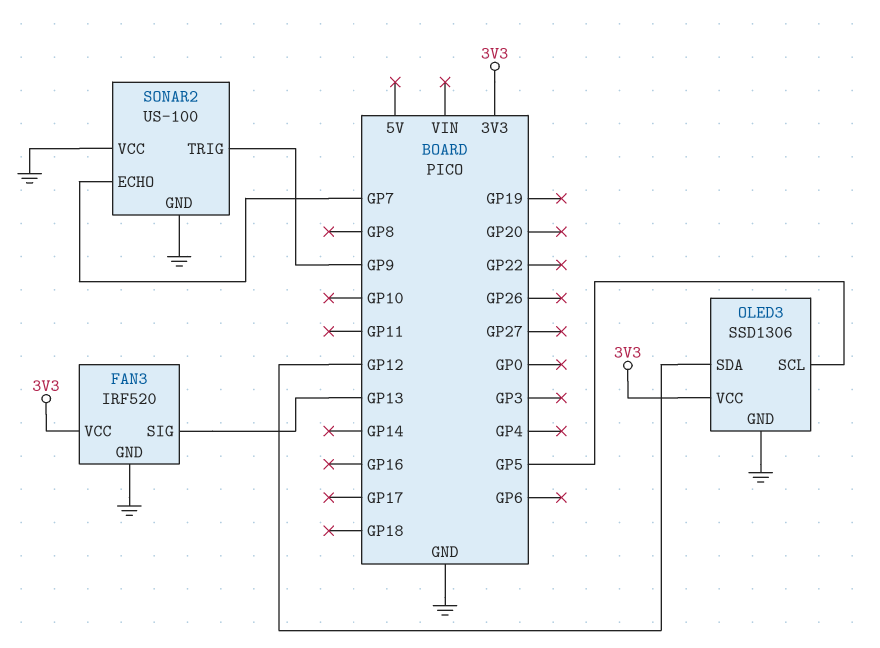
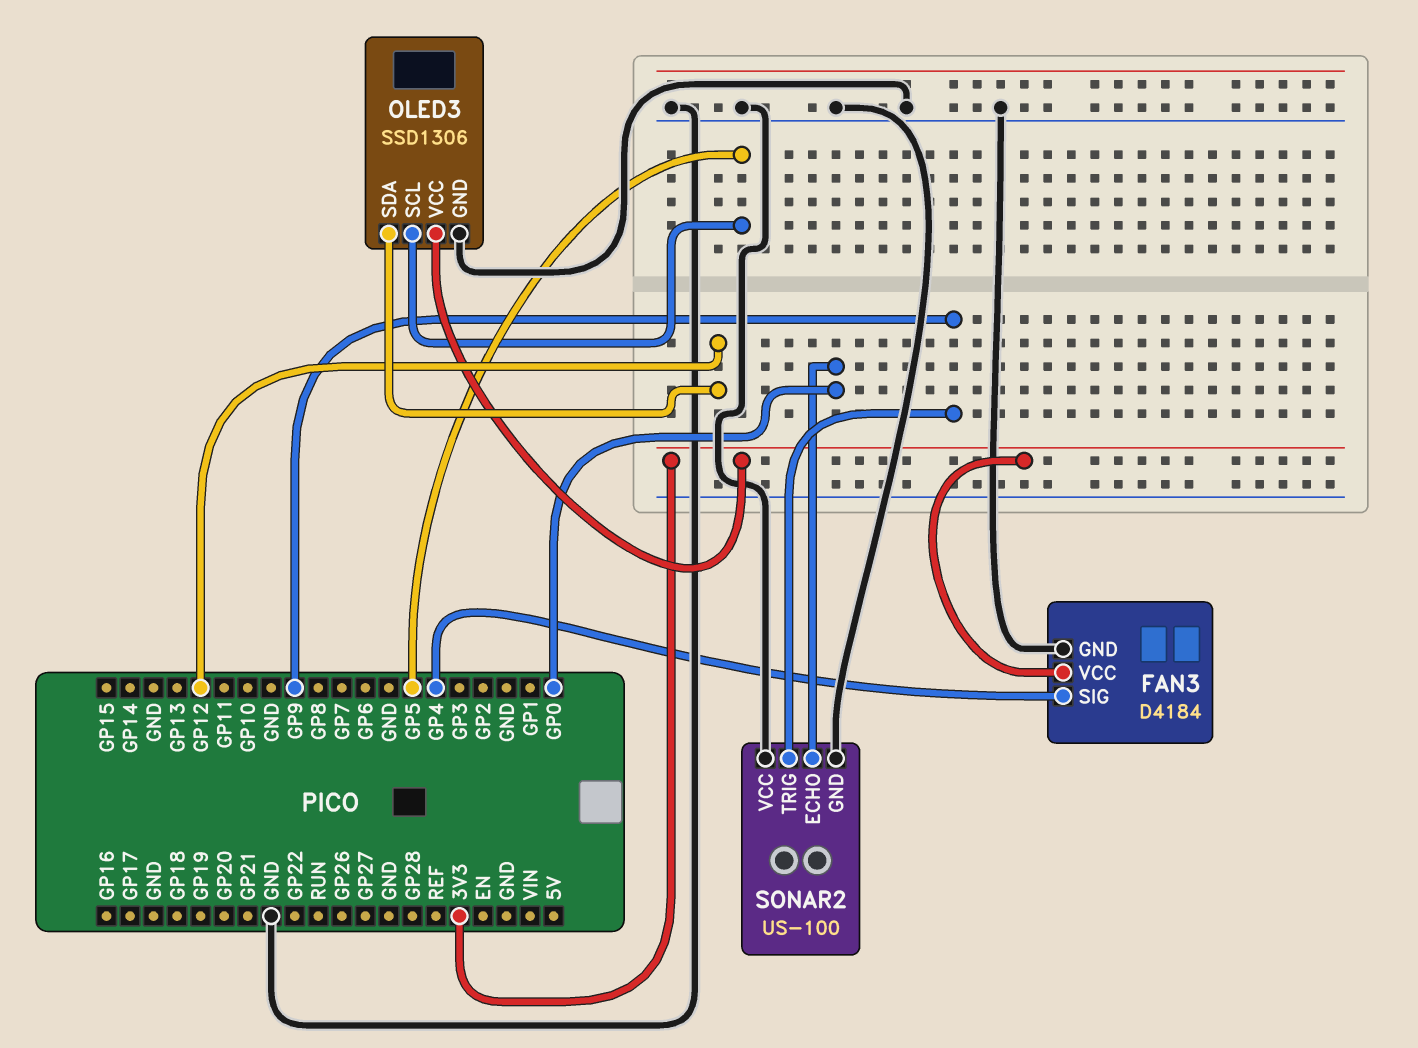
FAN3: IRF520 -> D4184
FAN3 pin SIG: GP13 -> GP4
SONAR2 pin ECHO: GP7 -> GP0

